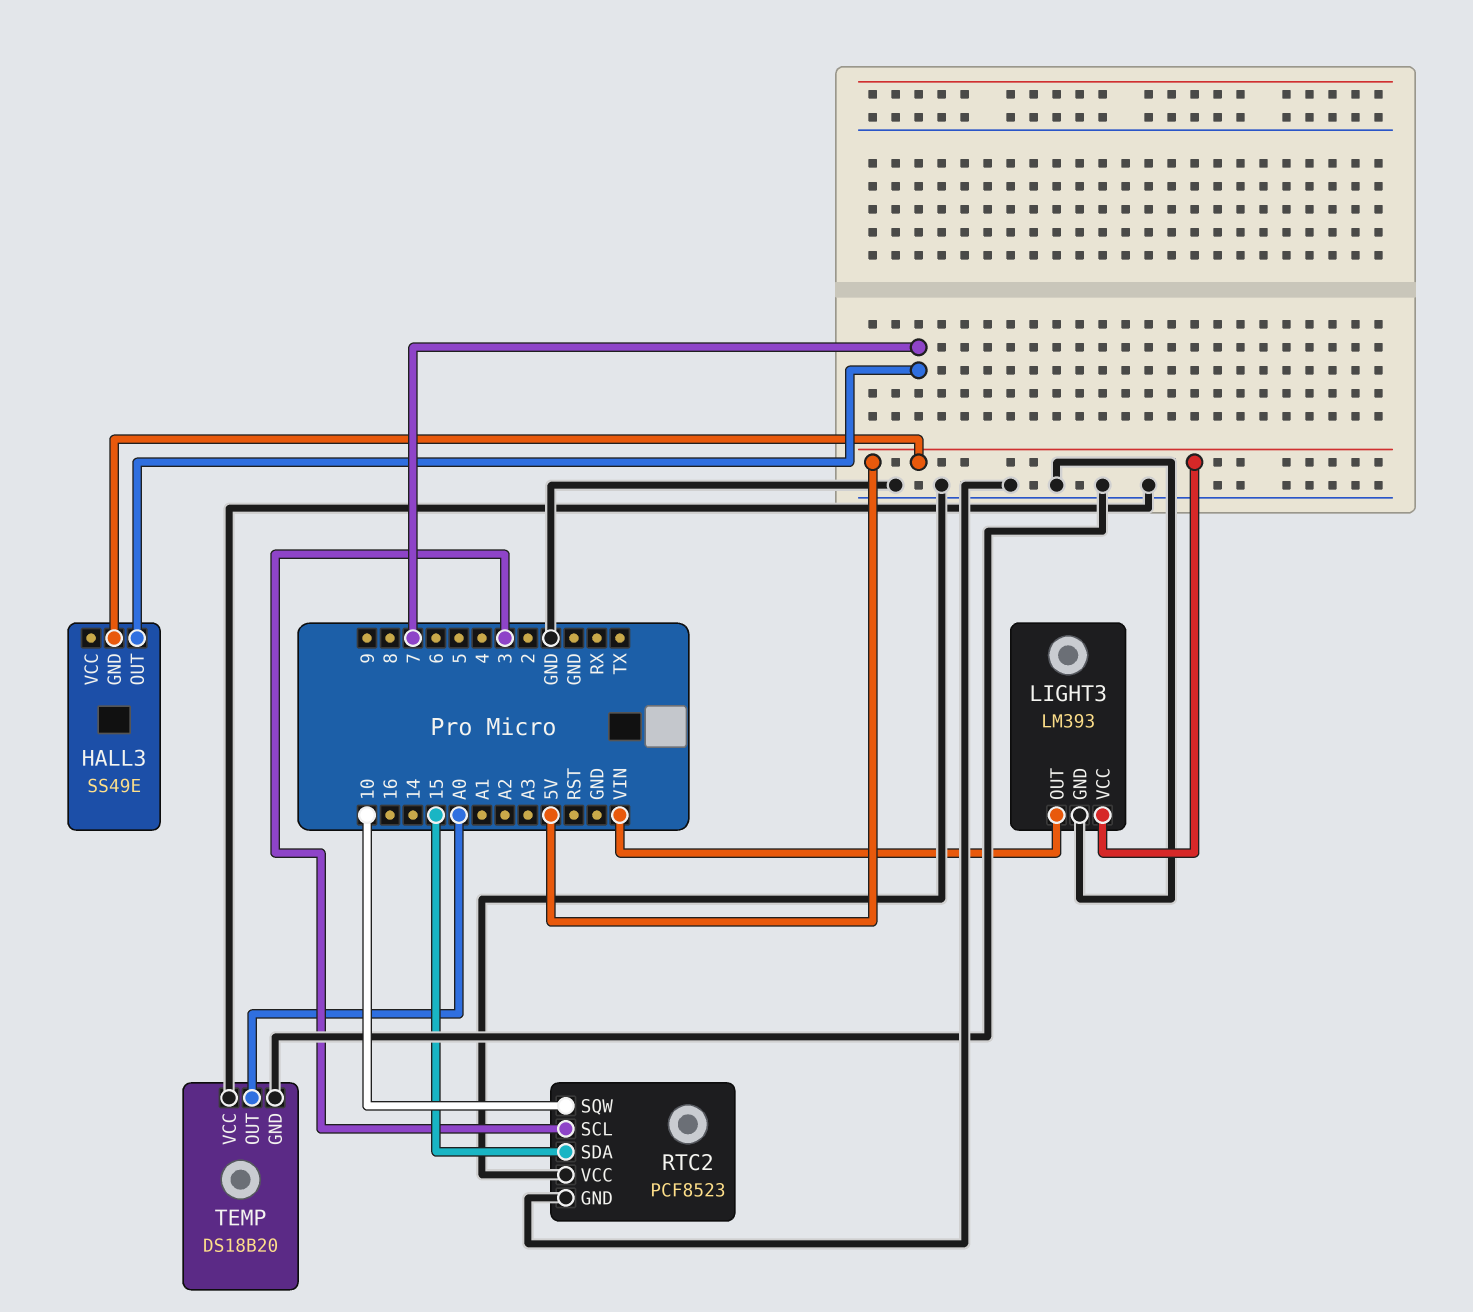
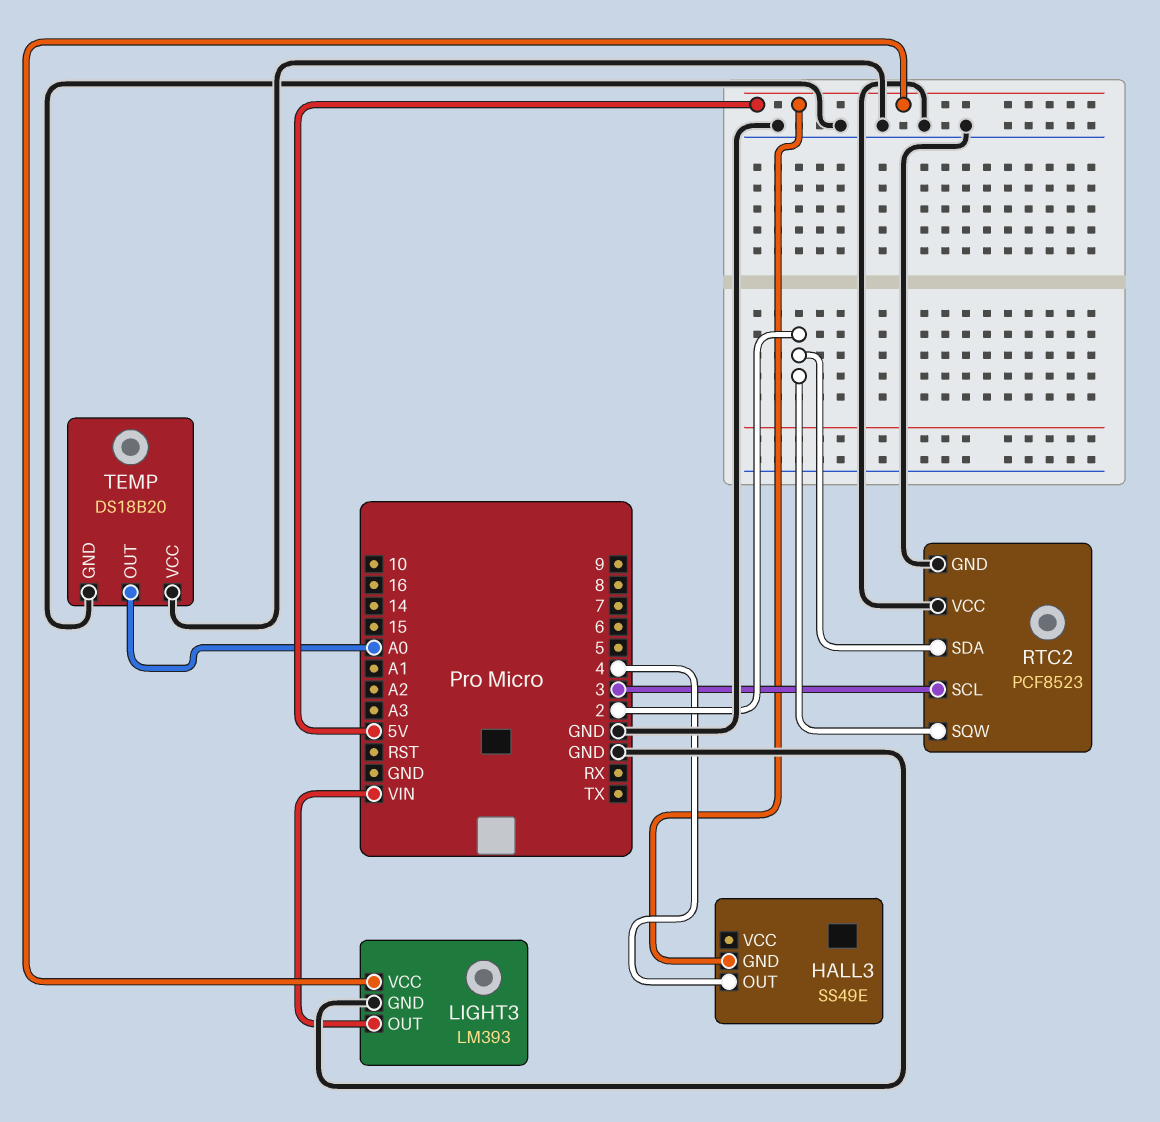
HALL3 pin OUT: 7 -> 4
RTC2 pin SDA: 15 -> 2
RTC2 pin SQW: 10 -> 2

